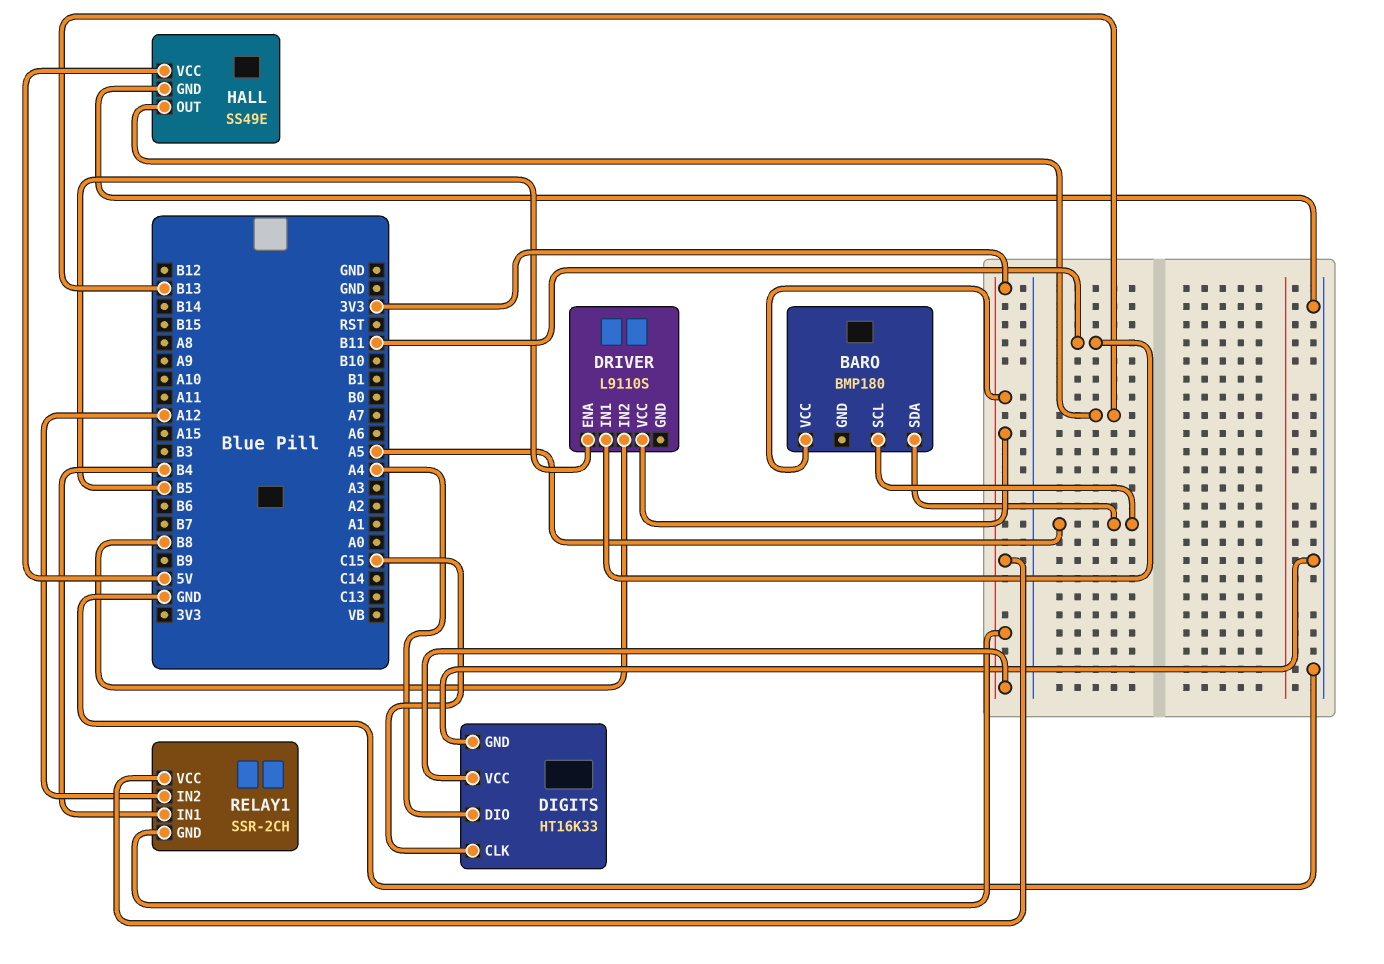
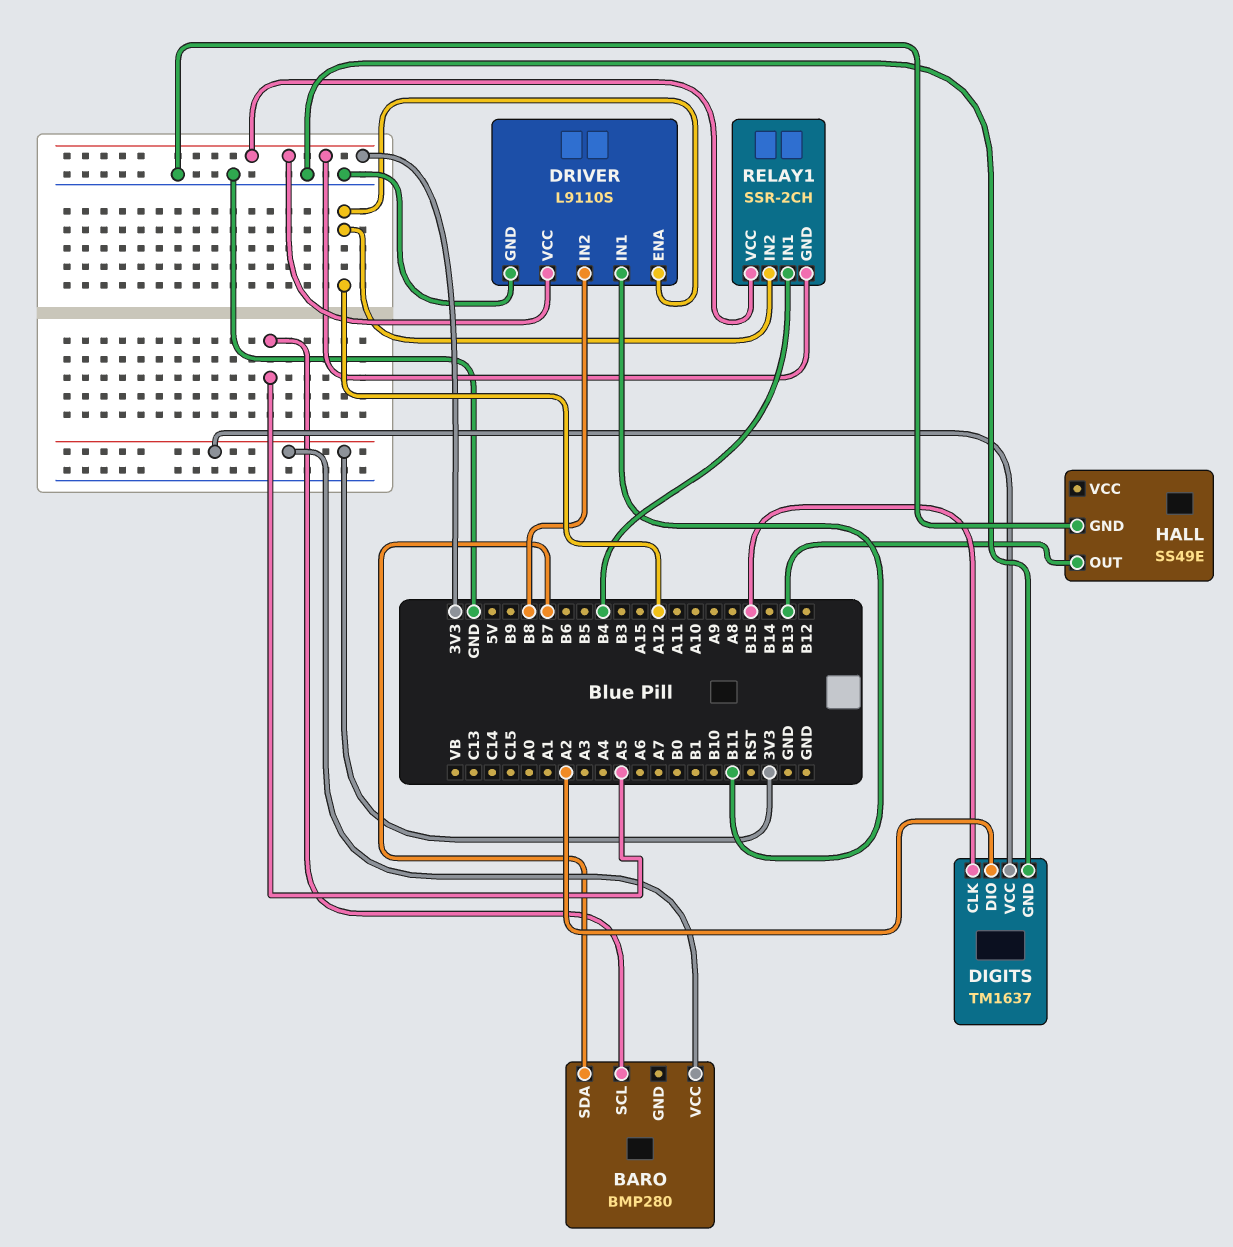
BARO: BMP180 -> BMP280
BARO pin SDA: A5 -> B7
DIGITS: HT16K33 -> TM1637
DIGITS pin CLK: C15 -> B15
DIGITS pin DIO: A4 -> A2
DRIVER pin ENA: B5 -> A12
DRIVER pin GND: none -> GND
HALL pin VCC: 5V -> none

